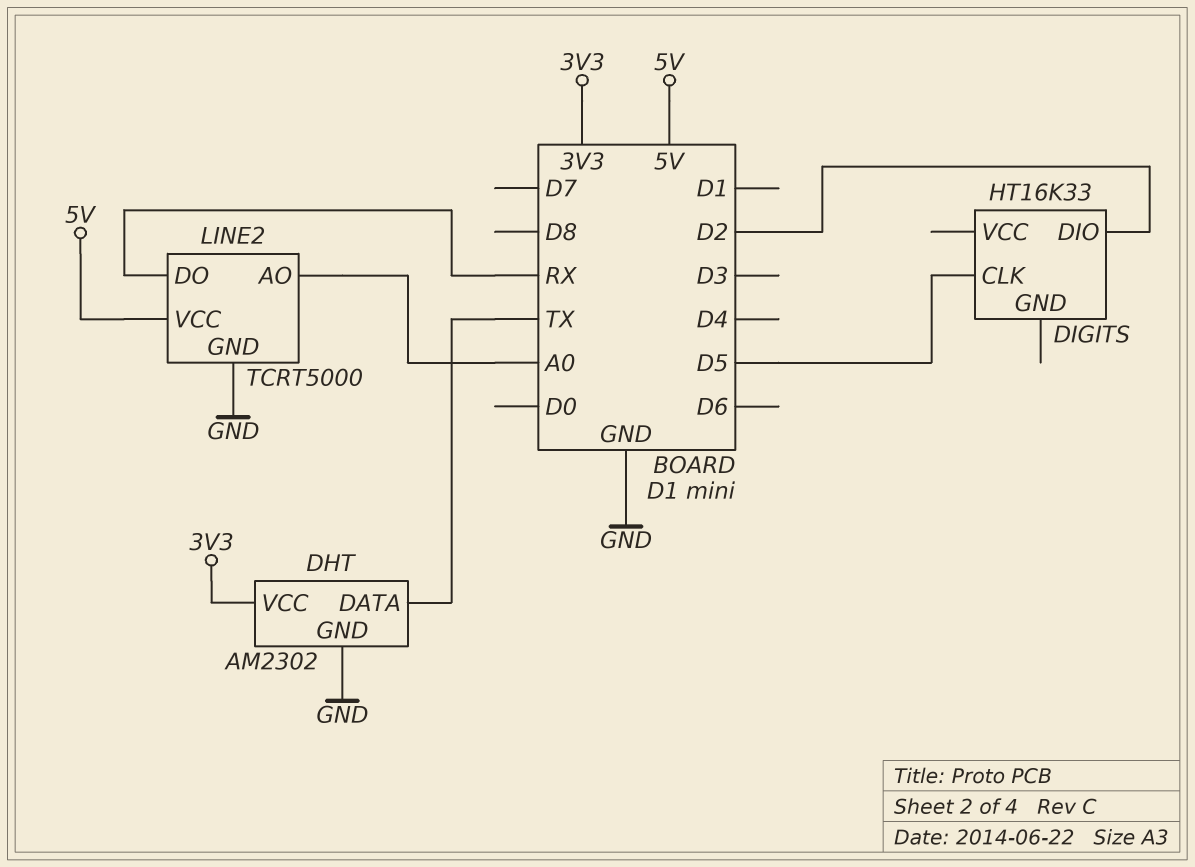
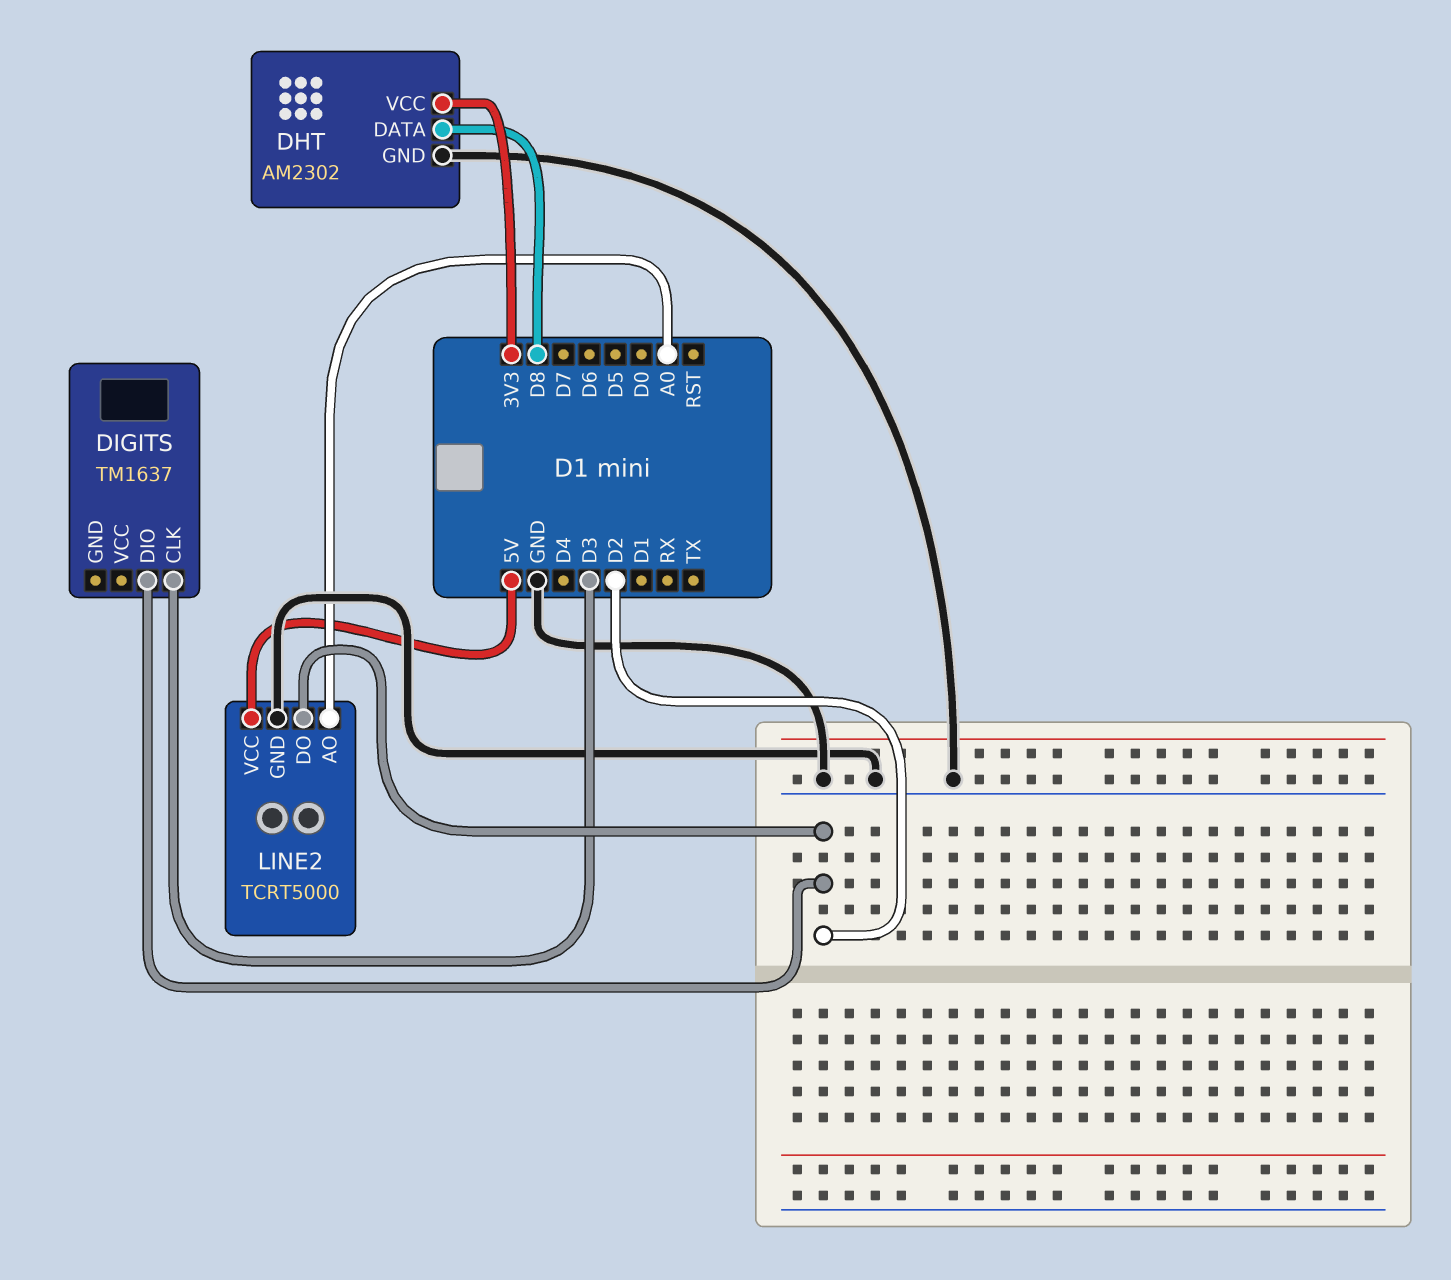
DHT pin DATA: TX -> D8
DIGITS: HT16K33 -> TM1637
DIGITS pin CLK: D5 -> D3
LINE2 pin DO: RX -> D2

